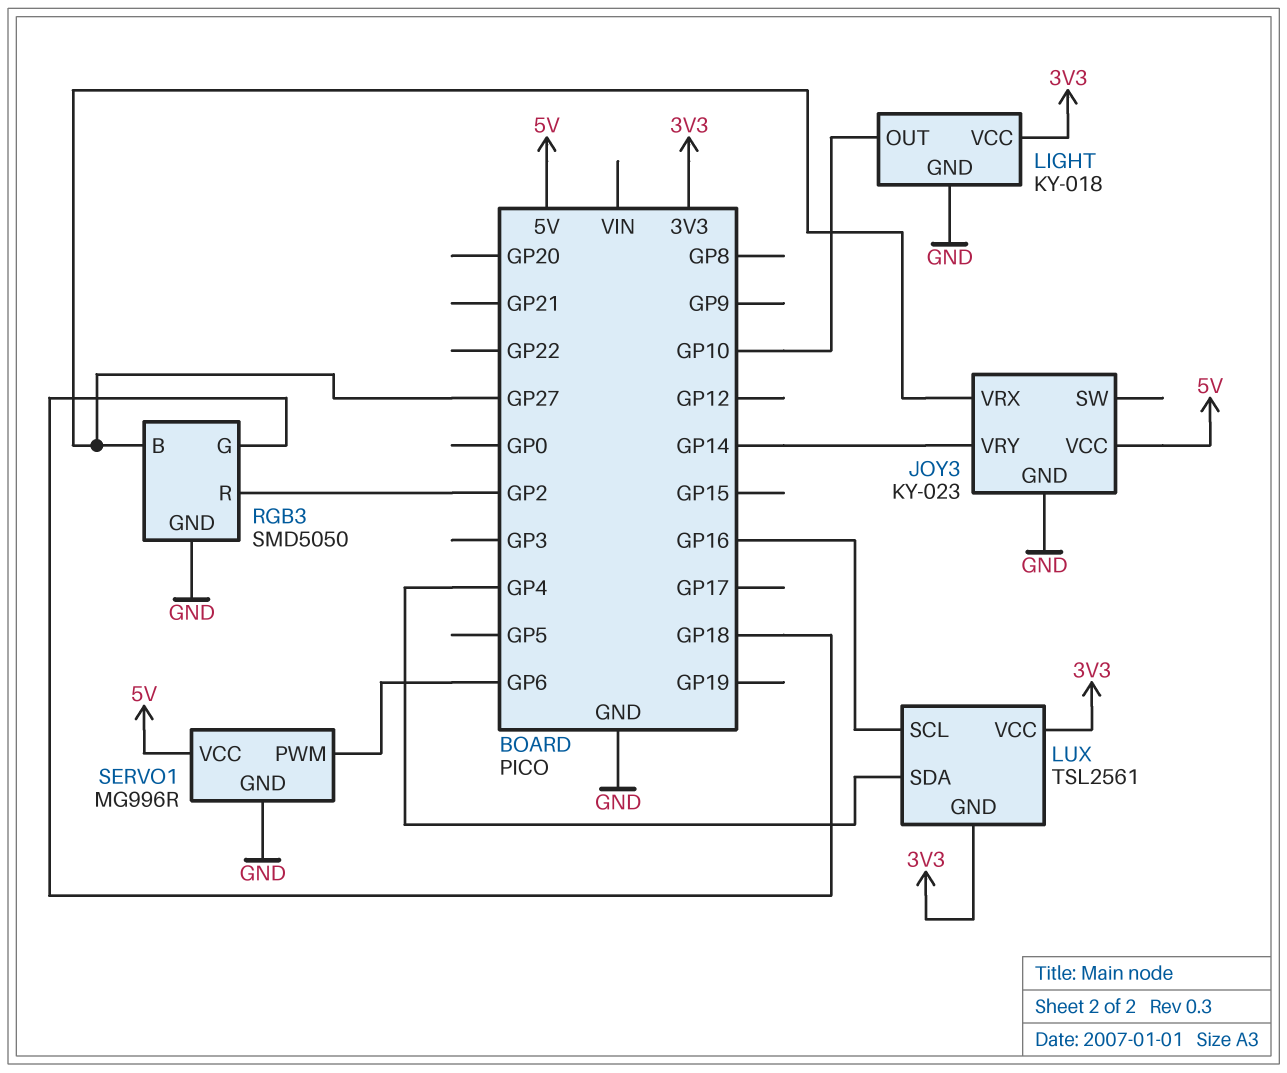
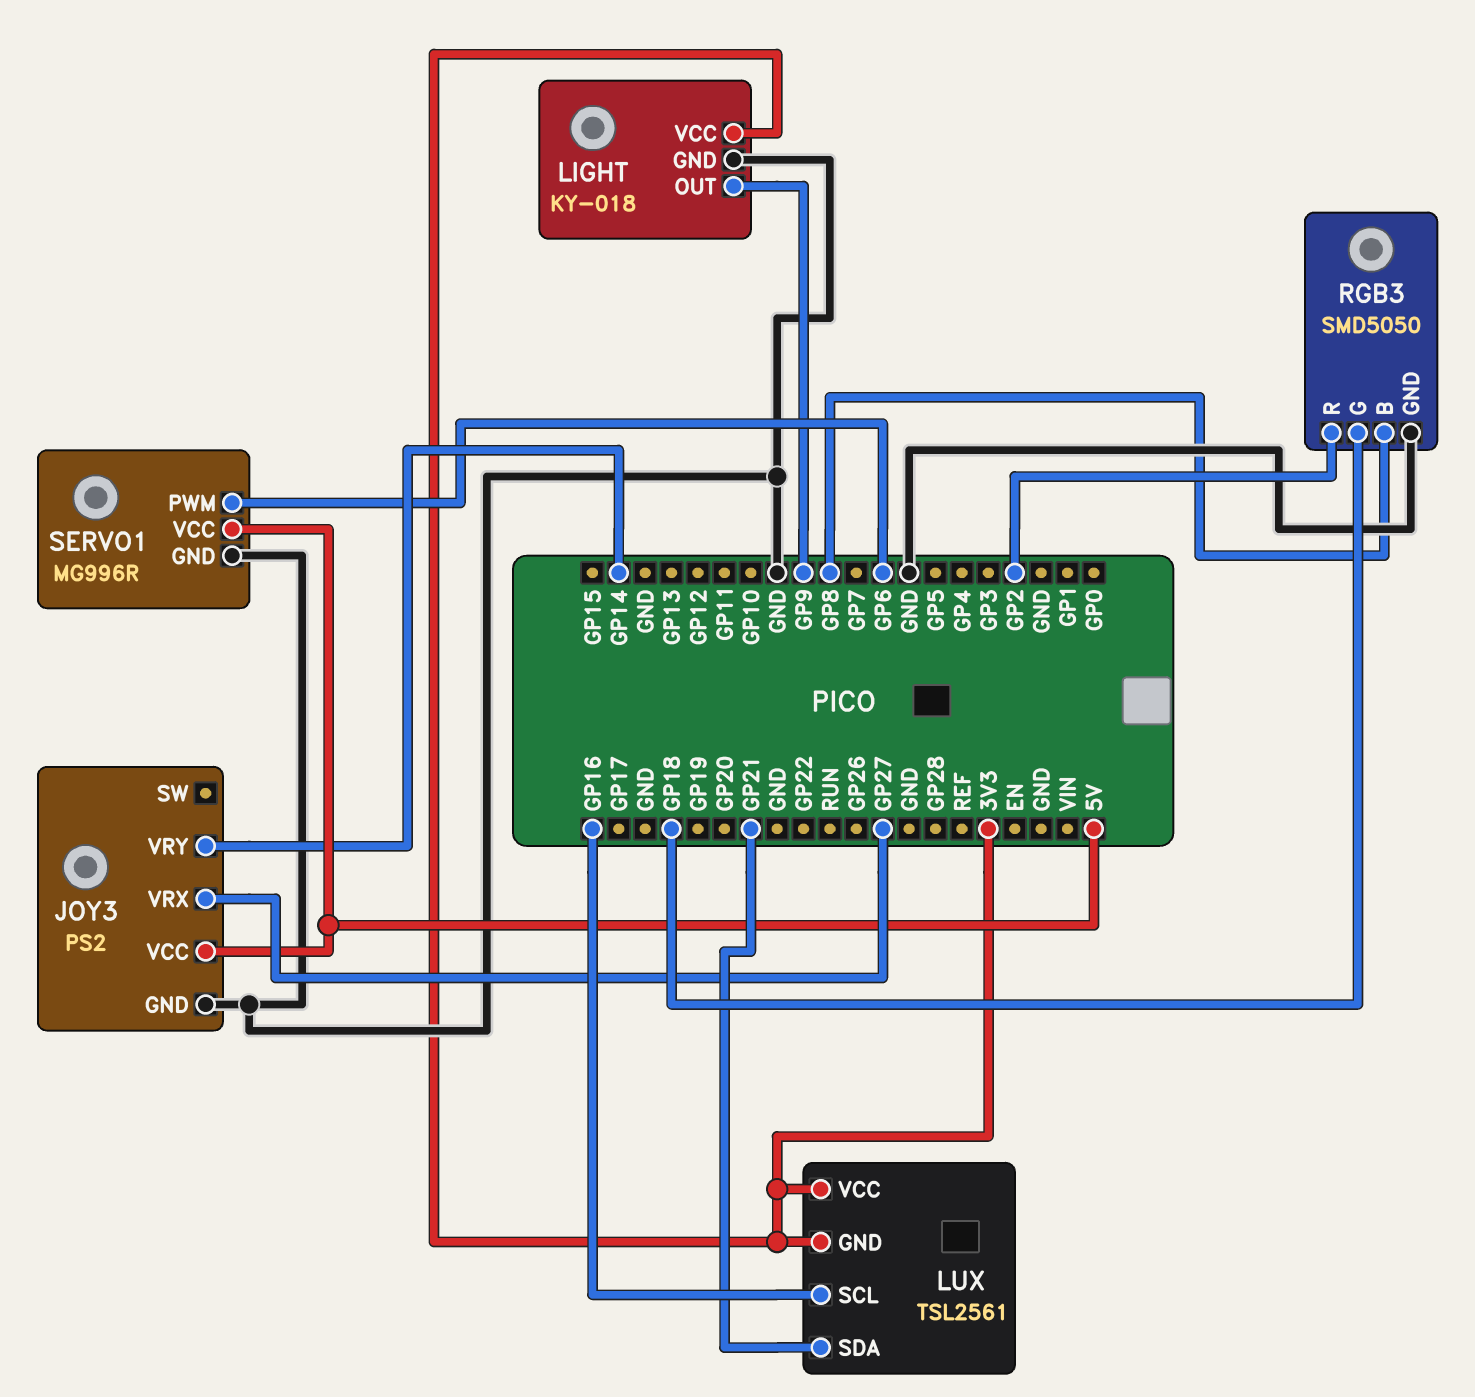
JOY3: KY-023 -> PS2
LIGHT pin OUT: GP10 -> GP9
LUX pin SDA: GP4 -> GP21
RGB3 pin B: GP27 -> GP8

